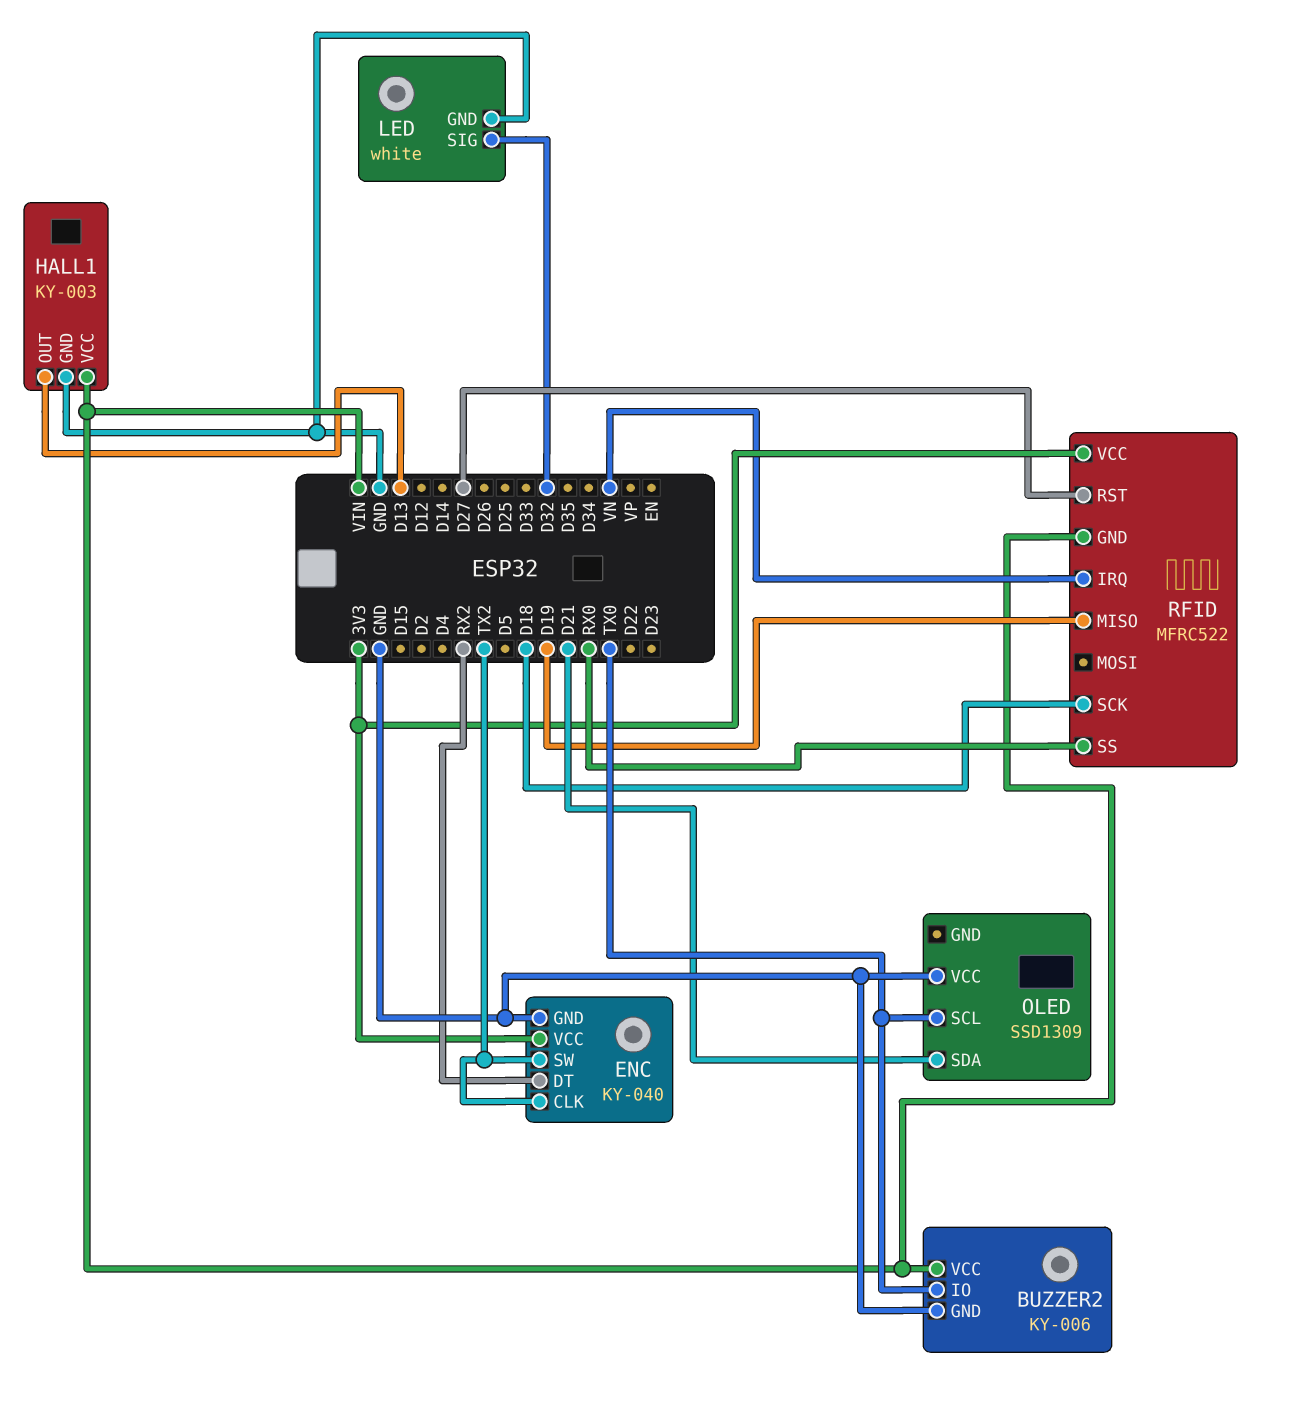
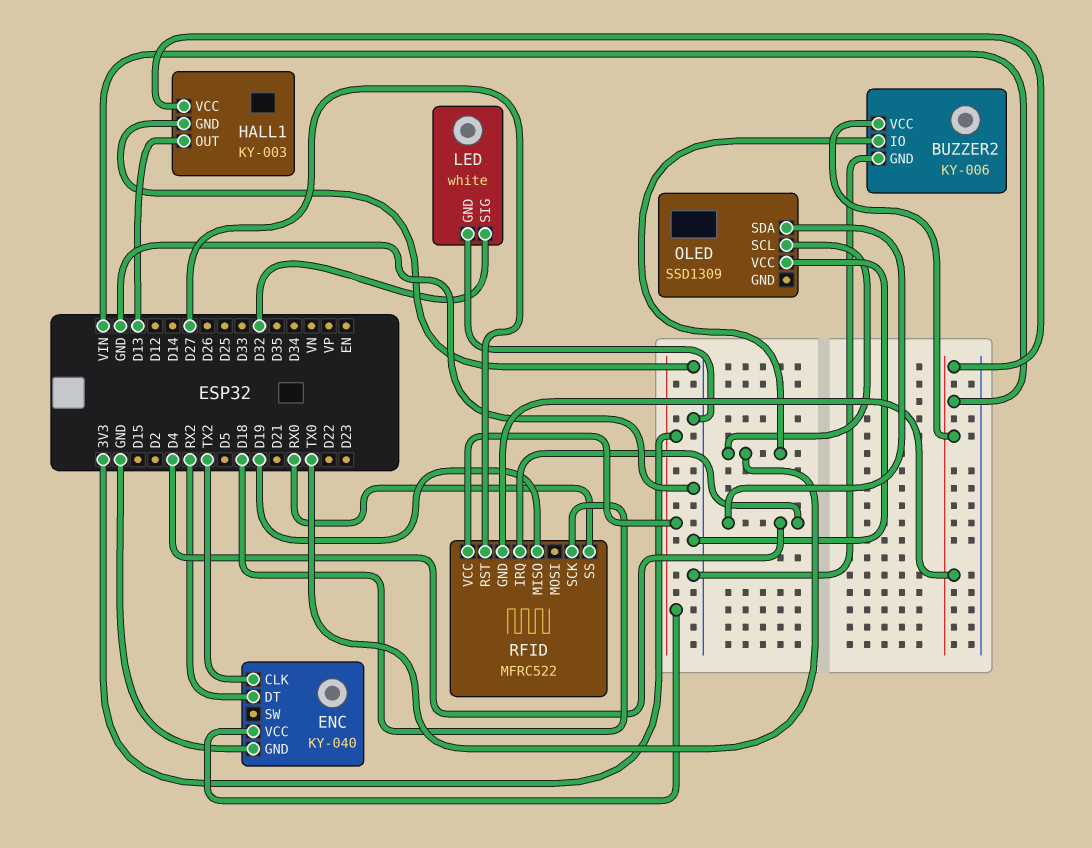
ENC pin SW: TX2 -> none
OLED pin SDA: D21 -> D4
RFID pin IRQ: VN -> D4

